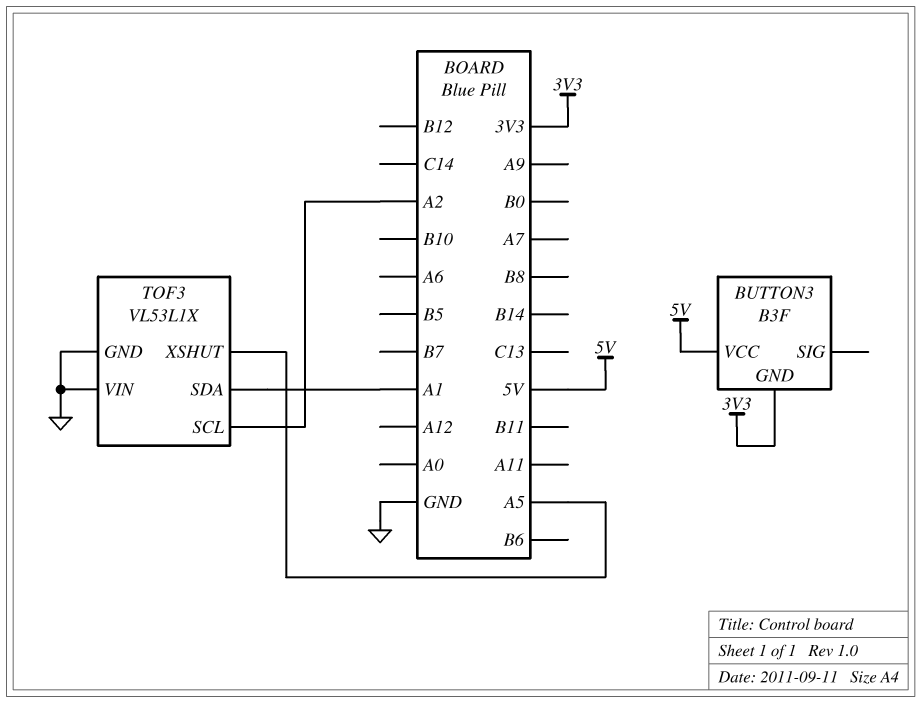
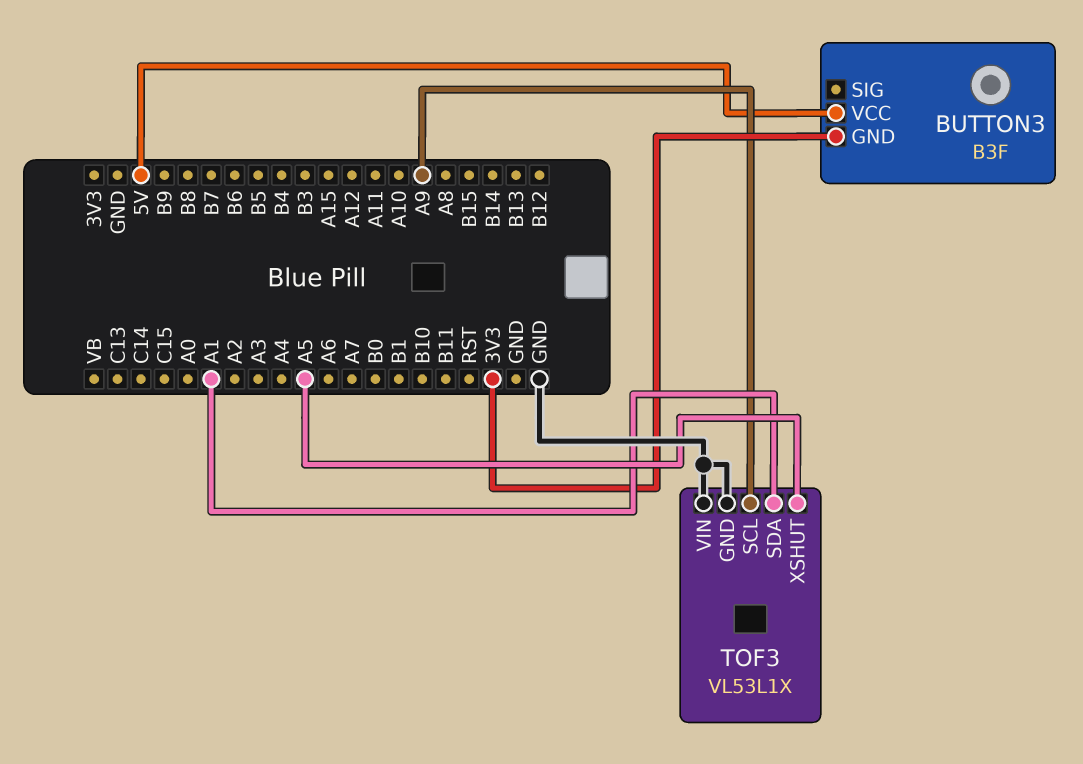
TOF3 pin SCL: A2 -> A9

